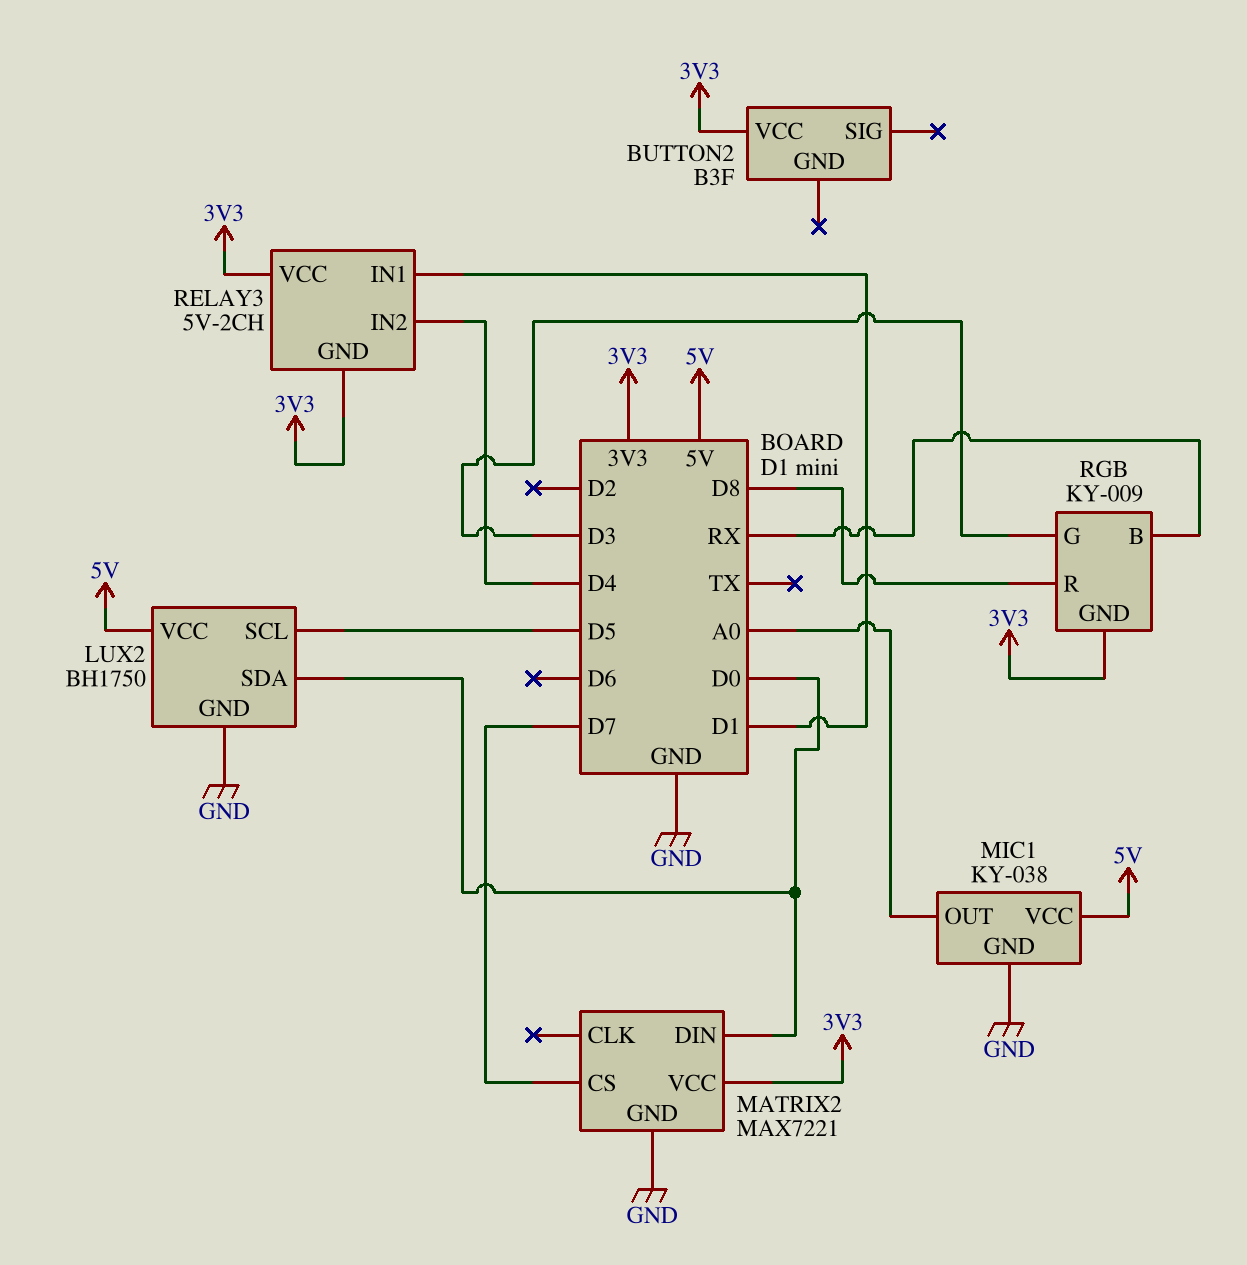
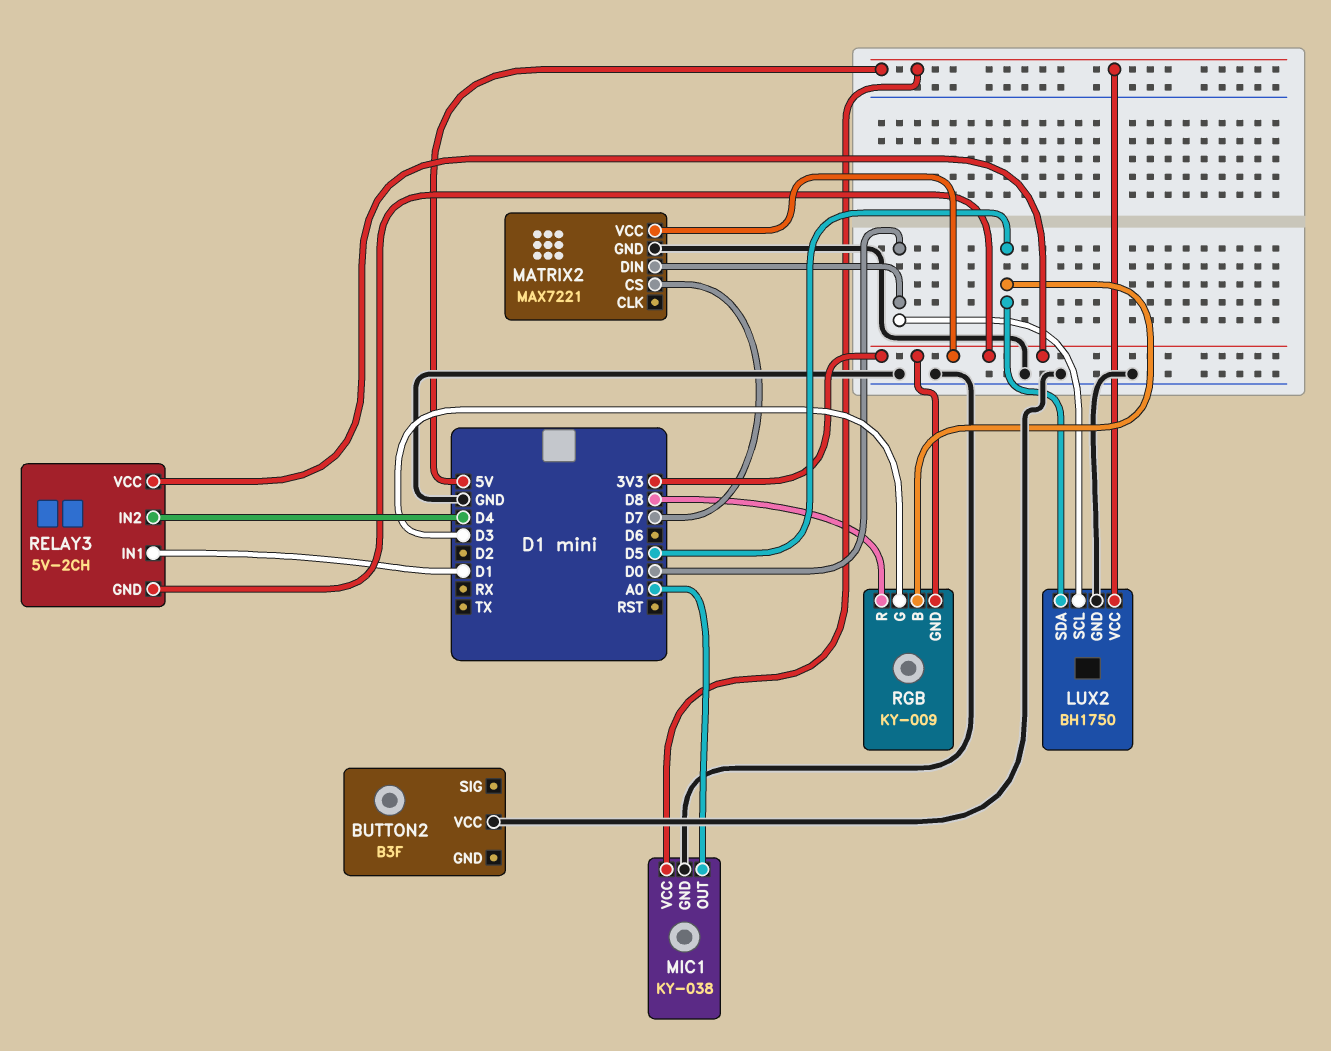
BUTTON2 pin VCC: 3V3 -> GND
LUX2 pin SCL: D5 -> D0
LUX2 pin SDA: D0 -> D5
RGB pin B: RX -> D5

